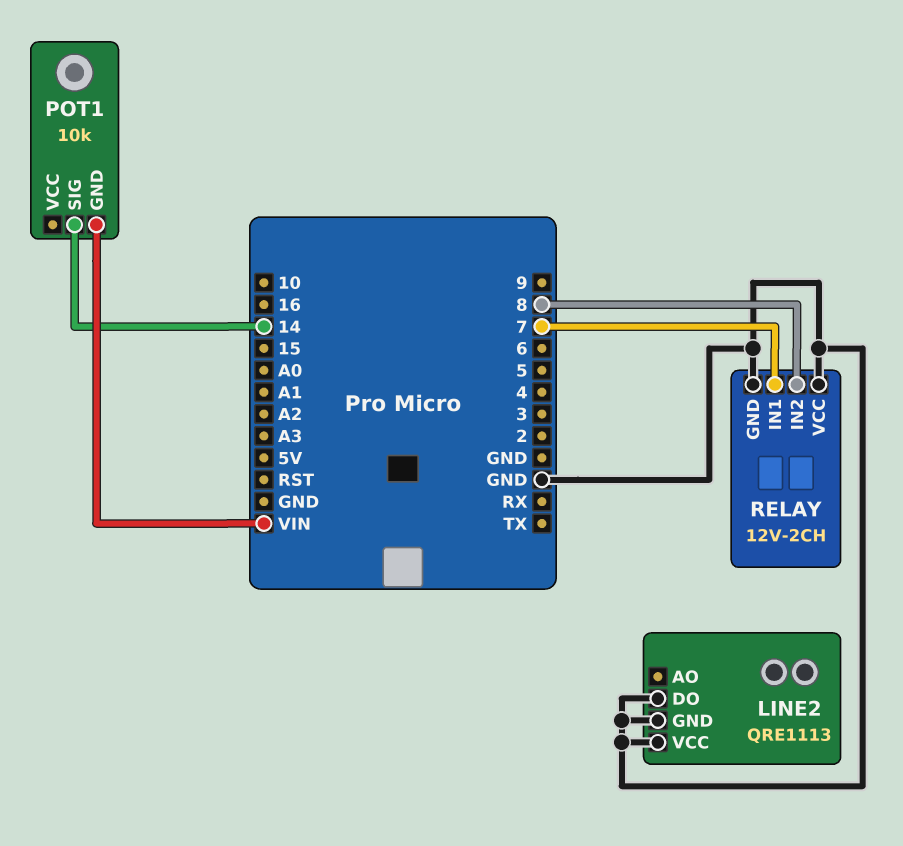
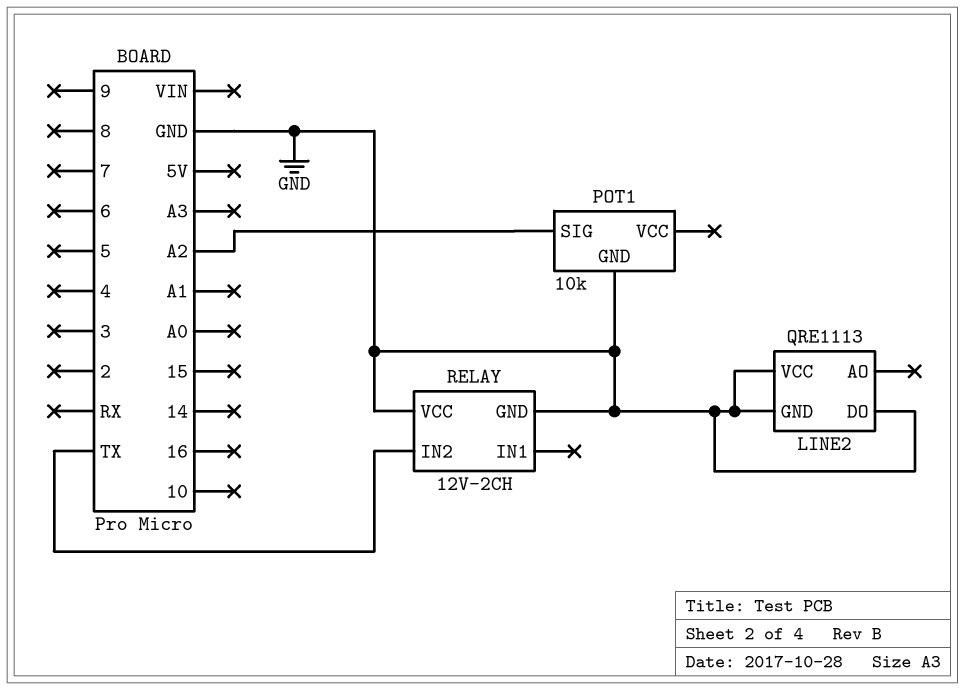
POT1 pin GND: VIN -> GND
POT1 pin SIG: 14 -> A2
RELAY pin IN1: 7 -> none
RELAY pin IN2: 8 -> TX

